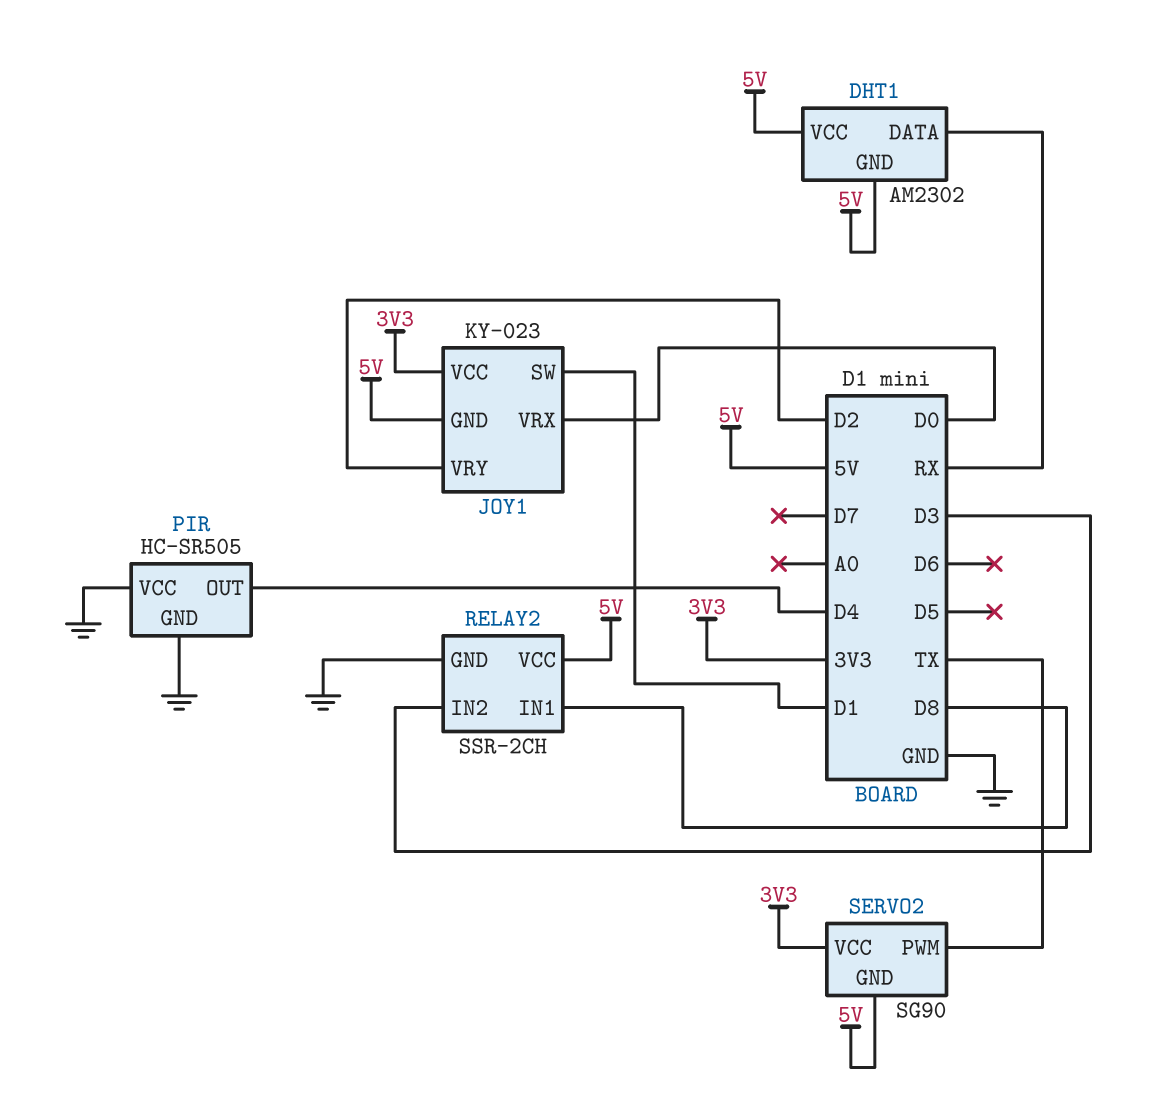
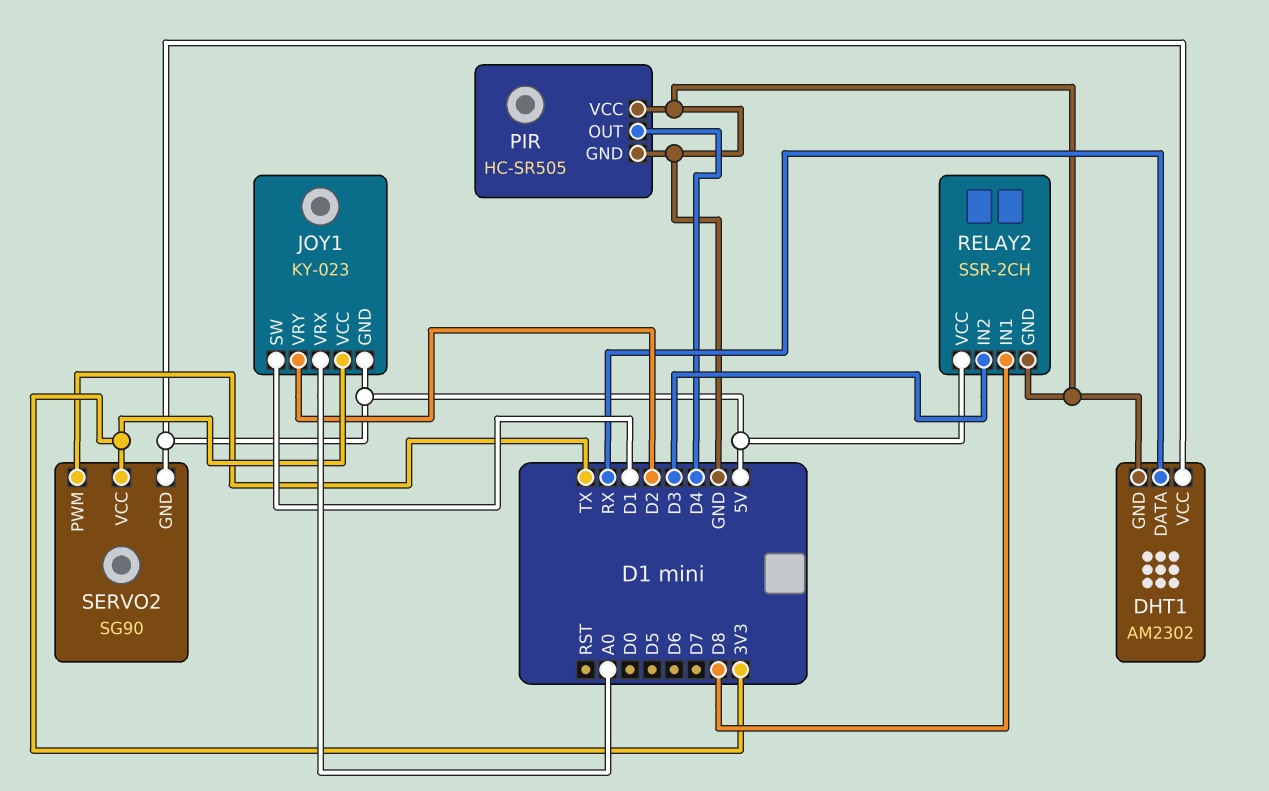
DHT1 pin GND: 5V -> GND
JOY1 pin VRX: D0 -> A0

